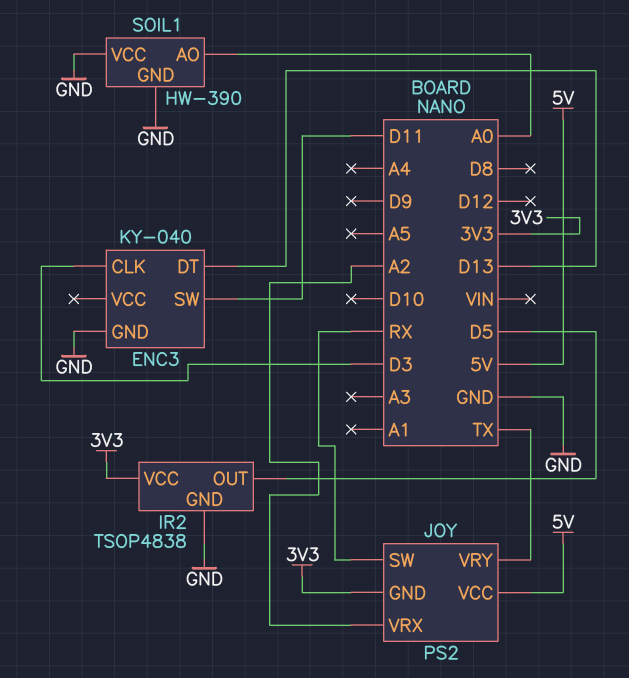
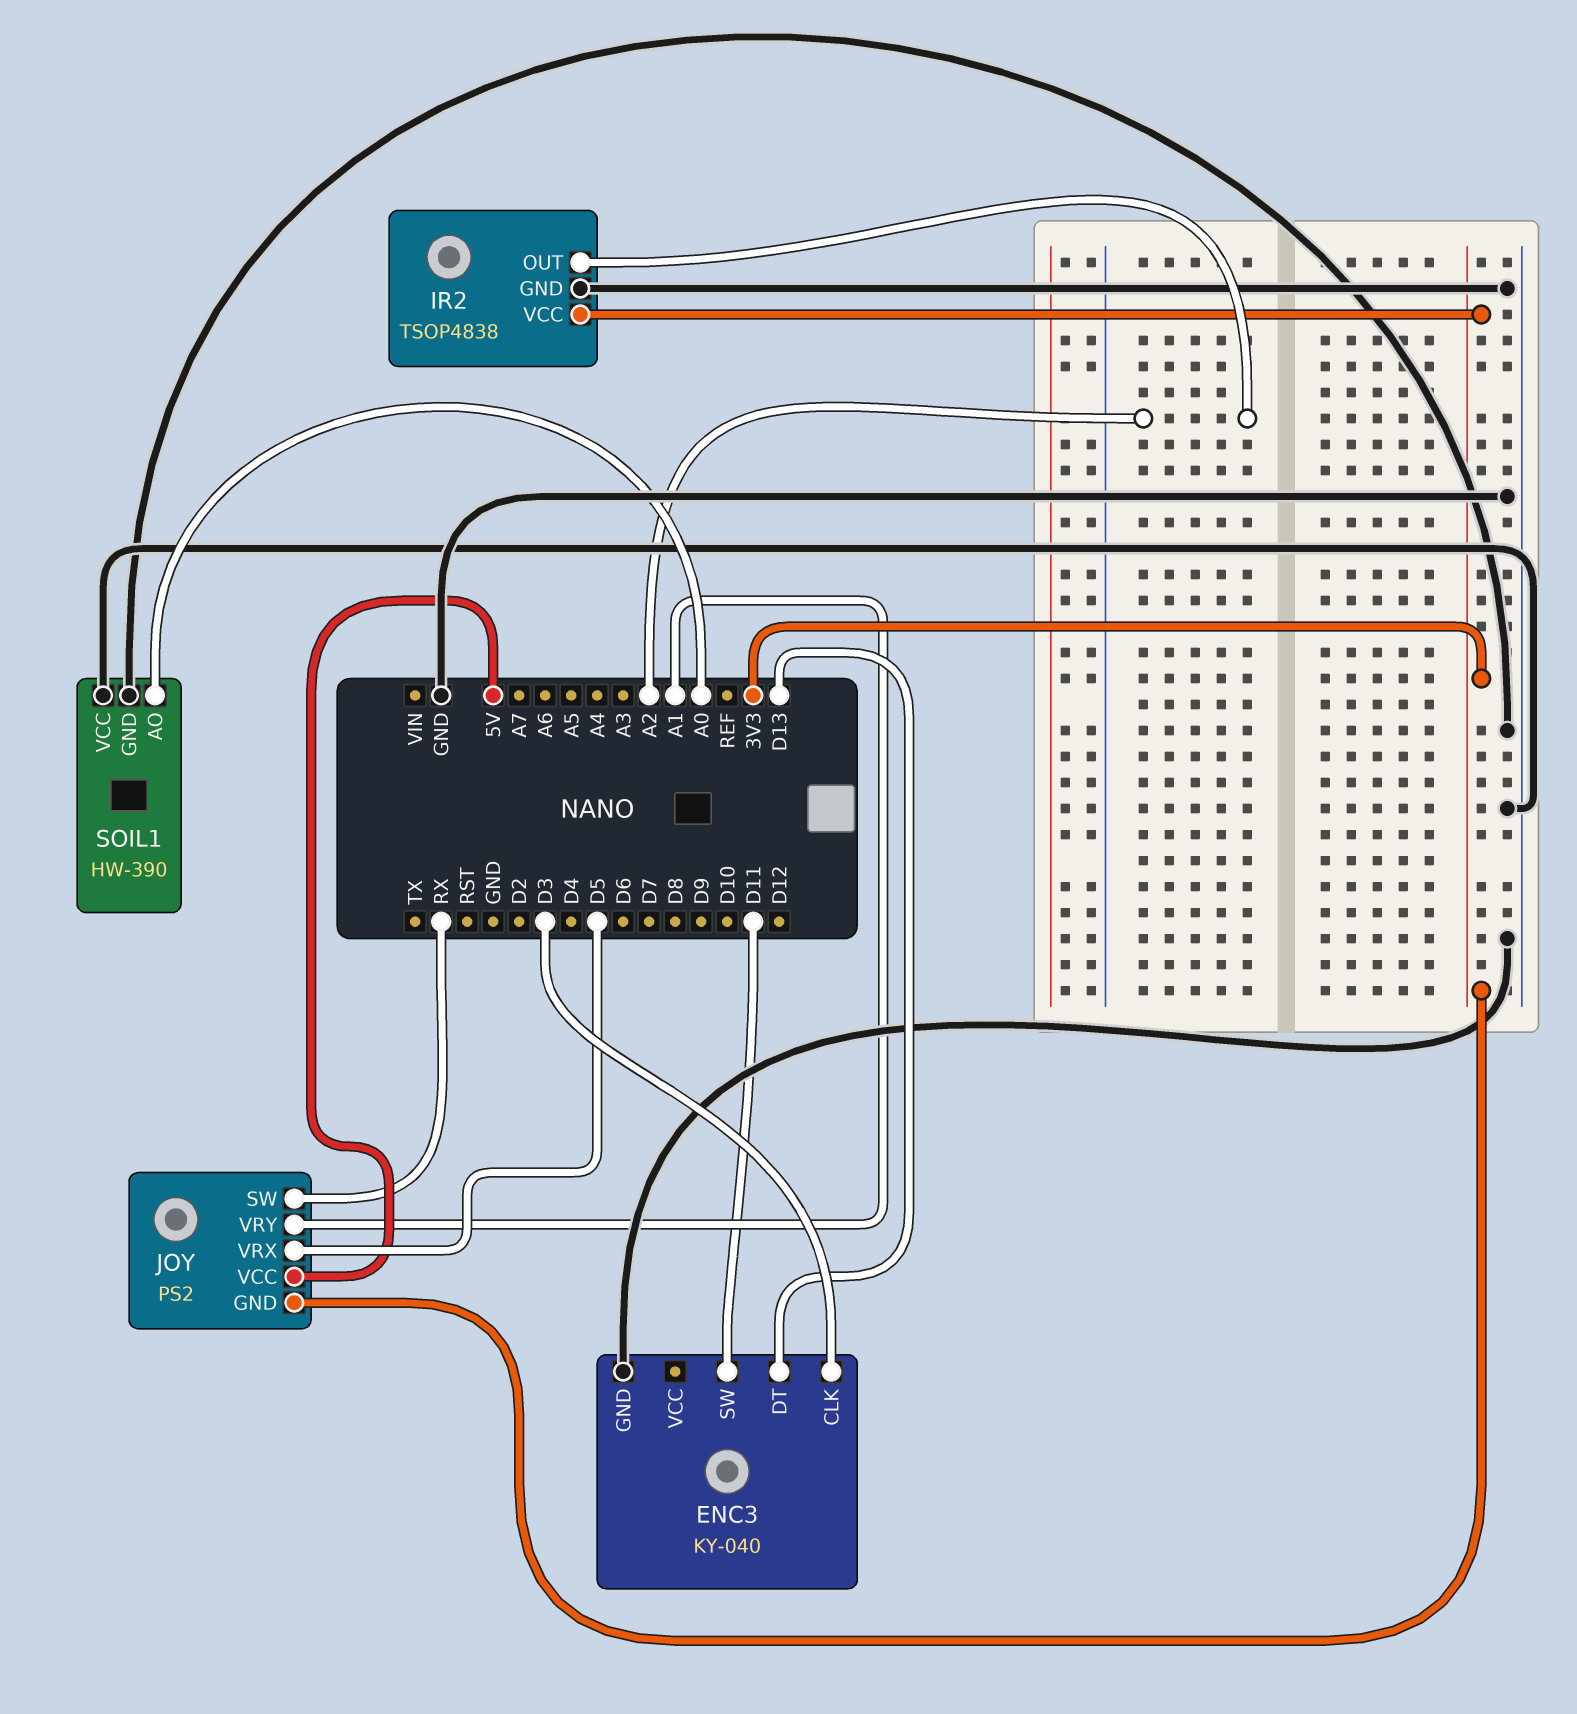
IR2 pin OUT: D5 -> A2
JOY pin VRX: A2 -> D5
JOY pin VRY: TX -> A1

